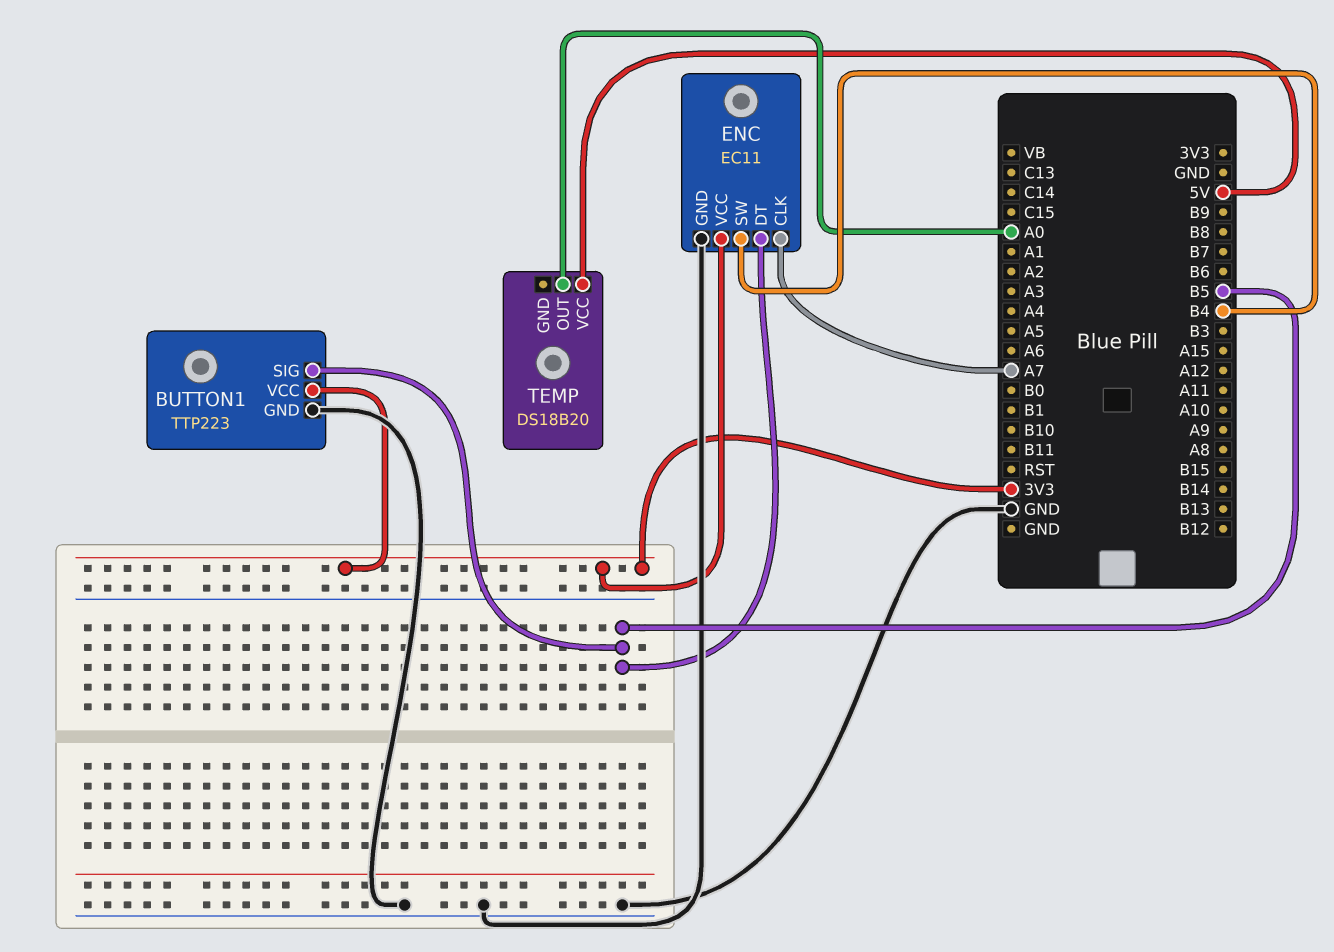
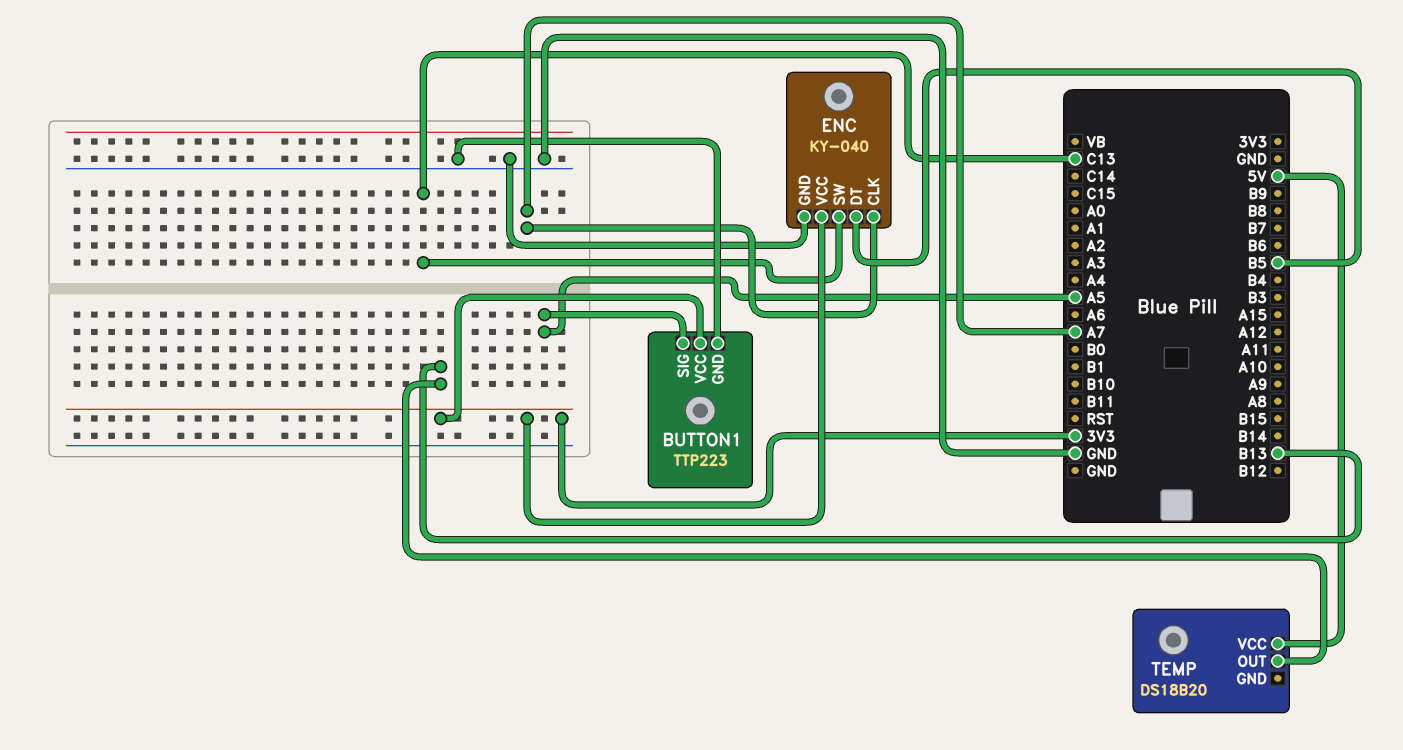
BUTTON1 pin SIG: B5 -> A5
ENC: EC11 -> KY-040
ENC pin SW: B4 -> C13
TEMP pin OUT: A0 -> B13

